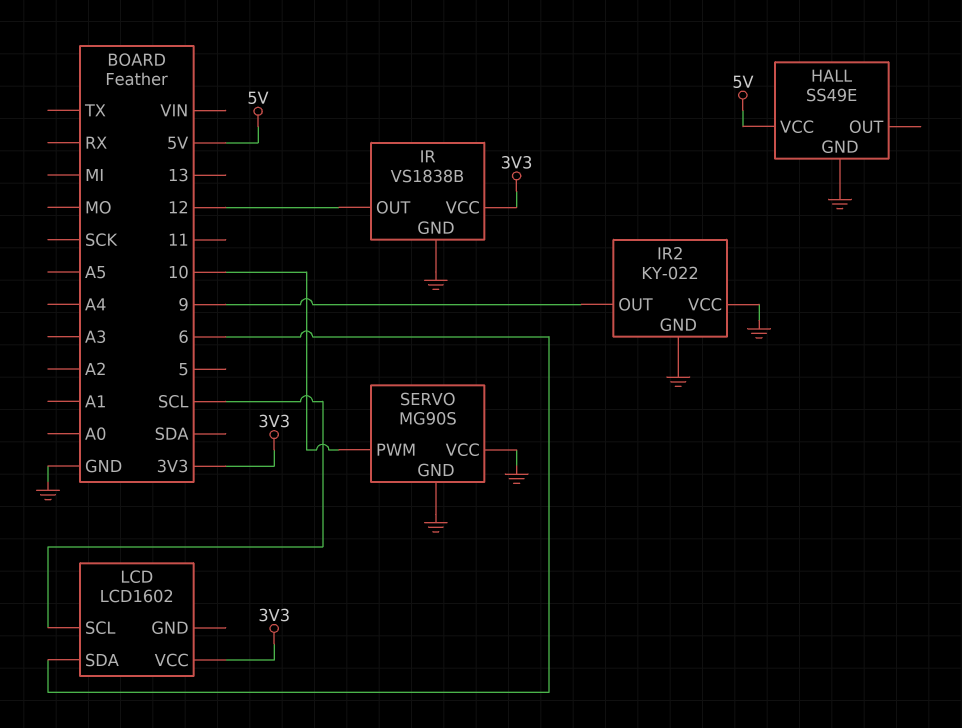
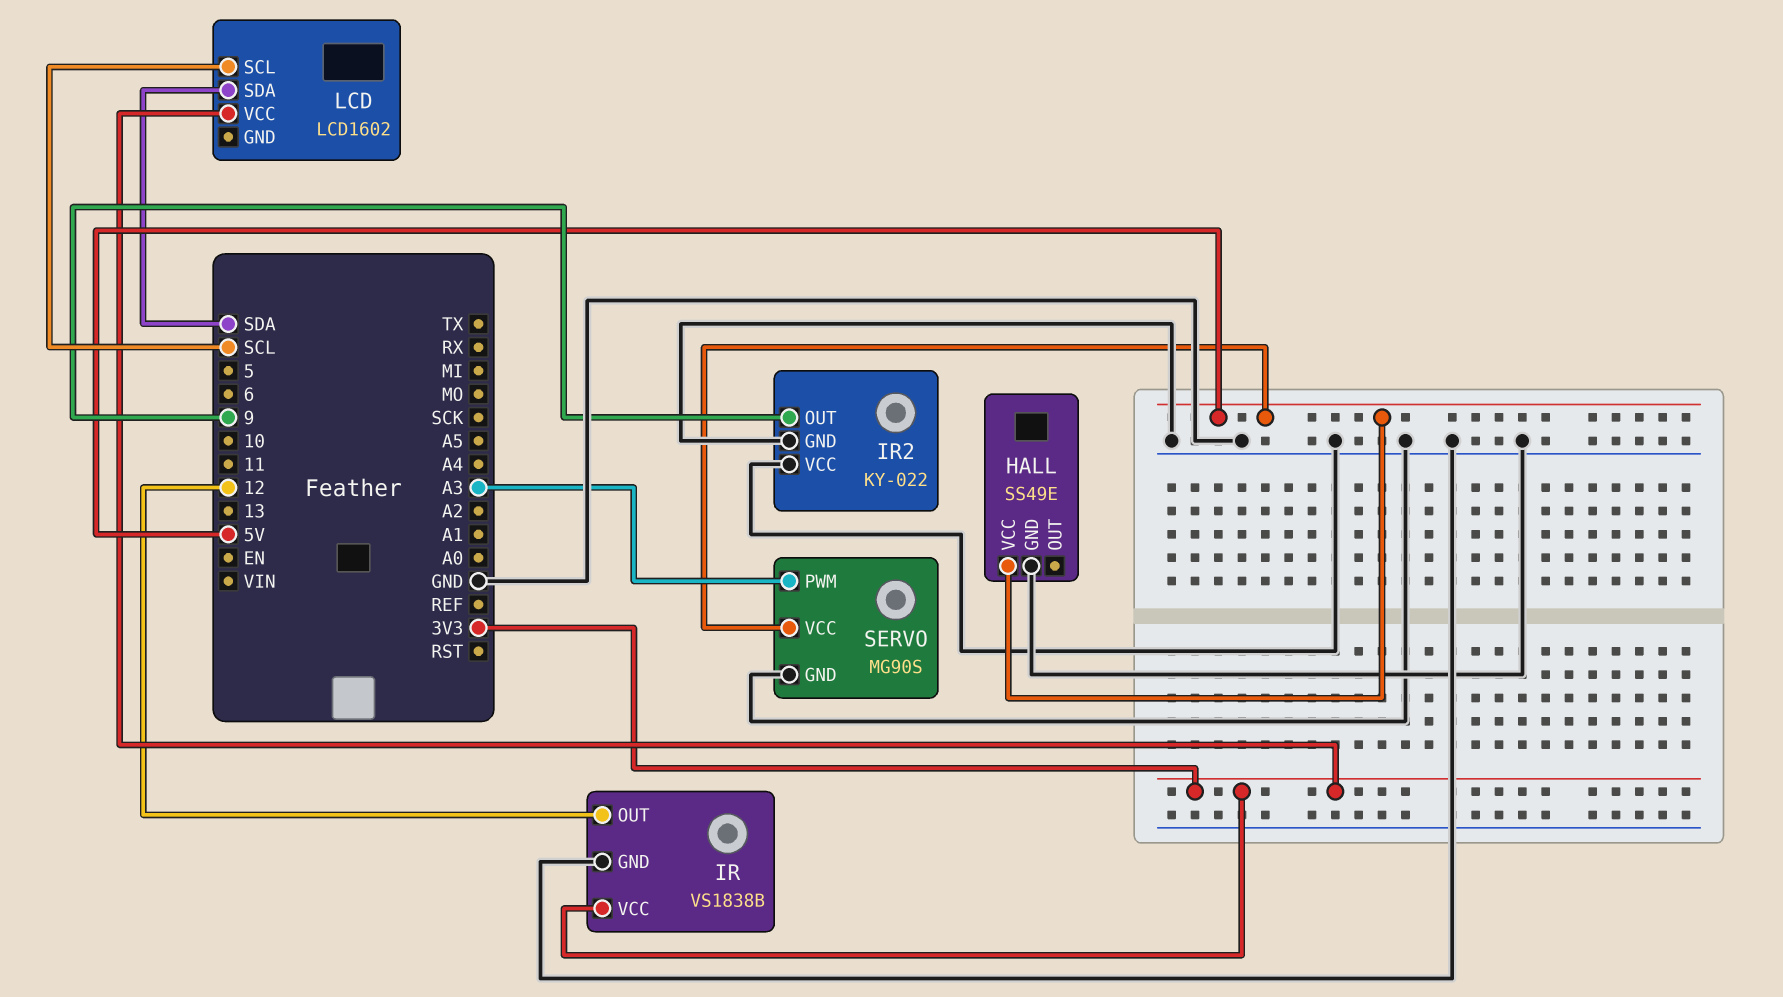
LCD pin SDA: 6 -> SDA
SERVO pin PWM: 10 -> A3
SERVO pin VCC: GND -> 5V

